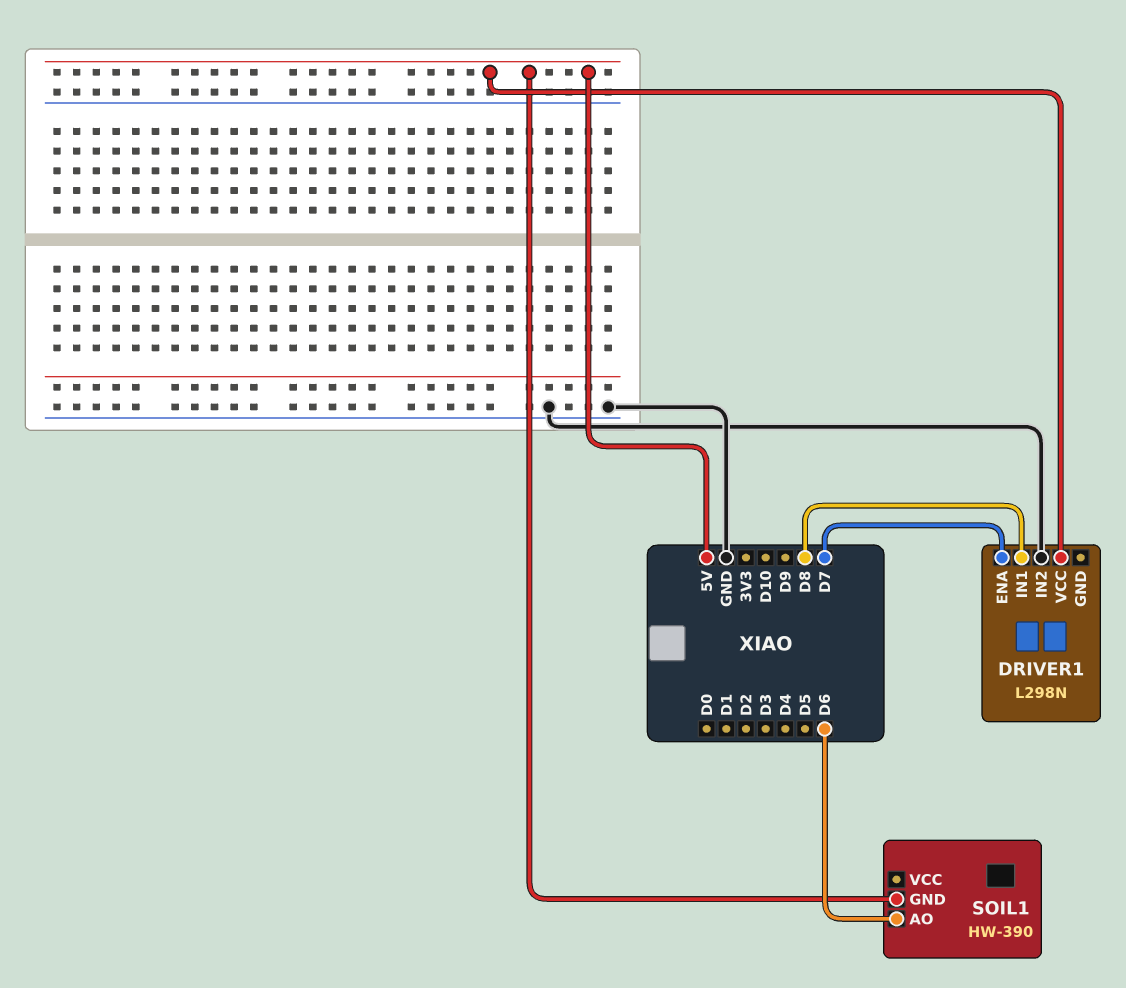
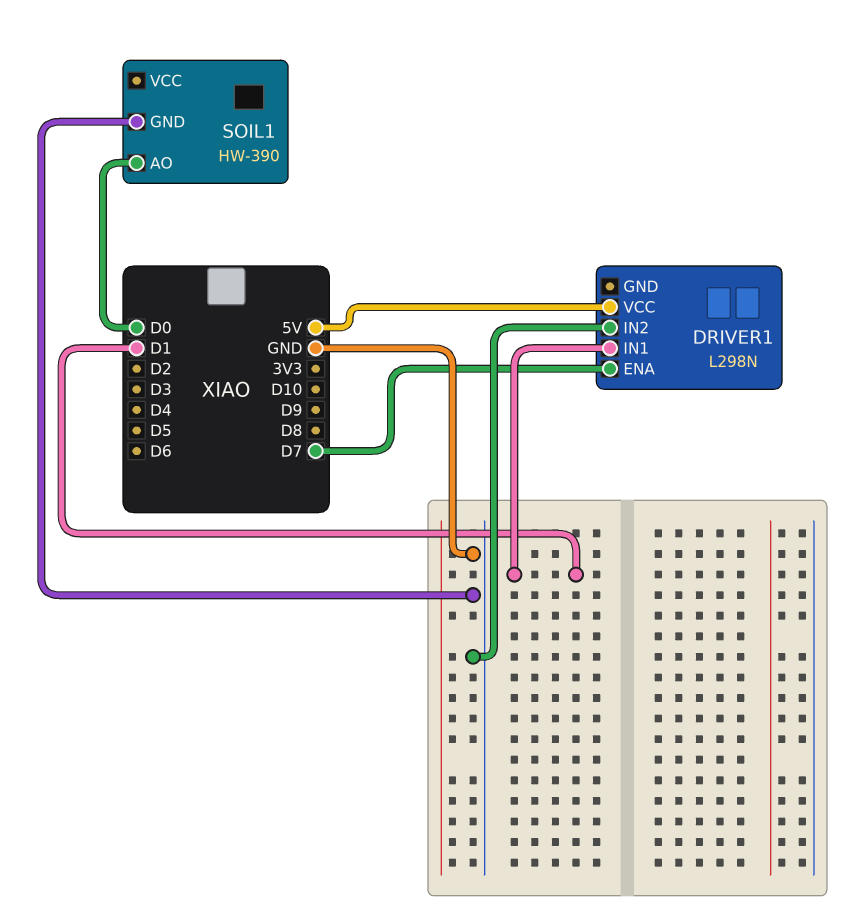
DRIVER1 pin IN1: D8 -> D1
SOIL1 pin AO: D6 -> D0
SOIL1 pin GND: 5V -> GND

